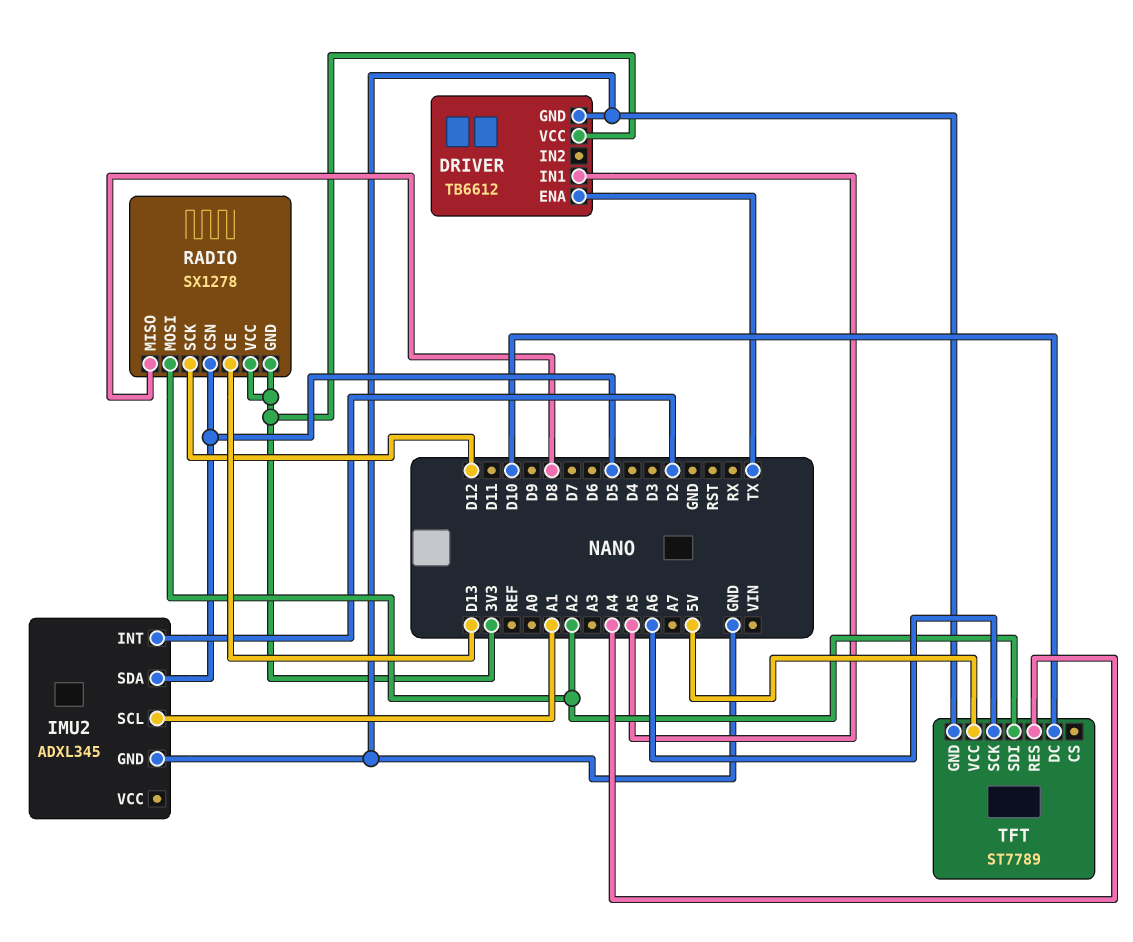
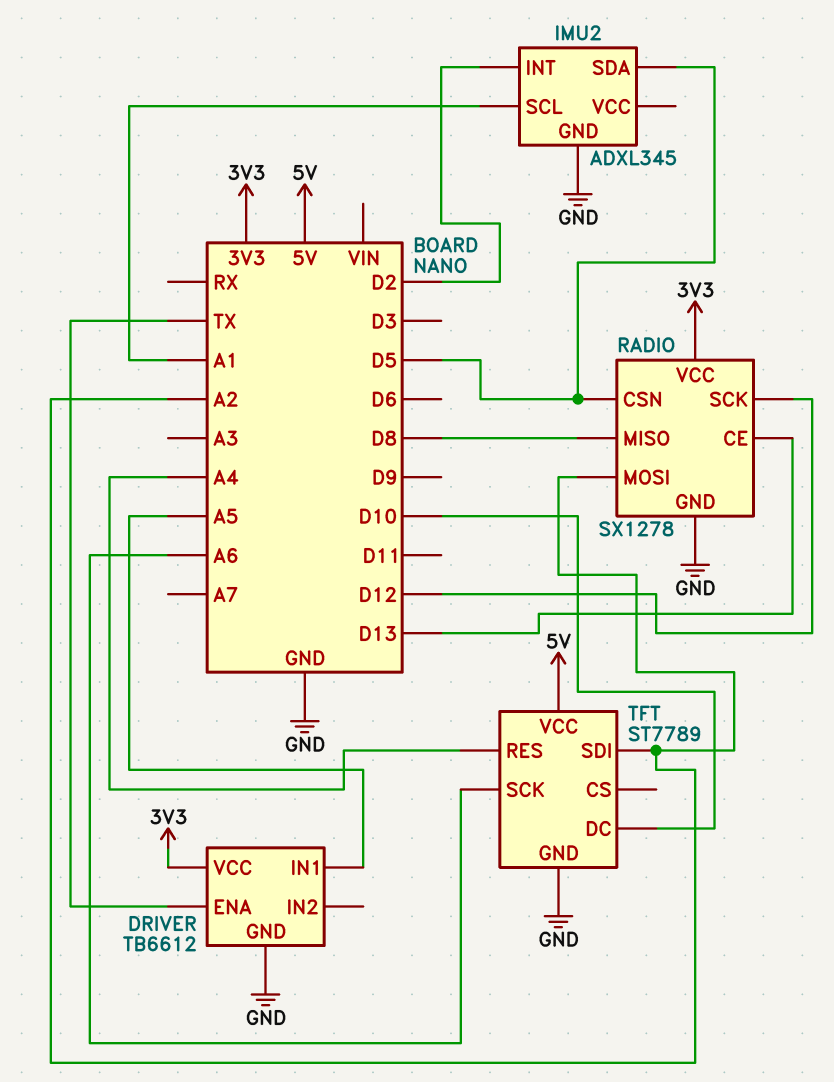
RADIO pin GND: 3V3 -> GND

